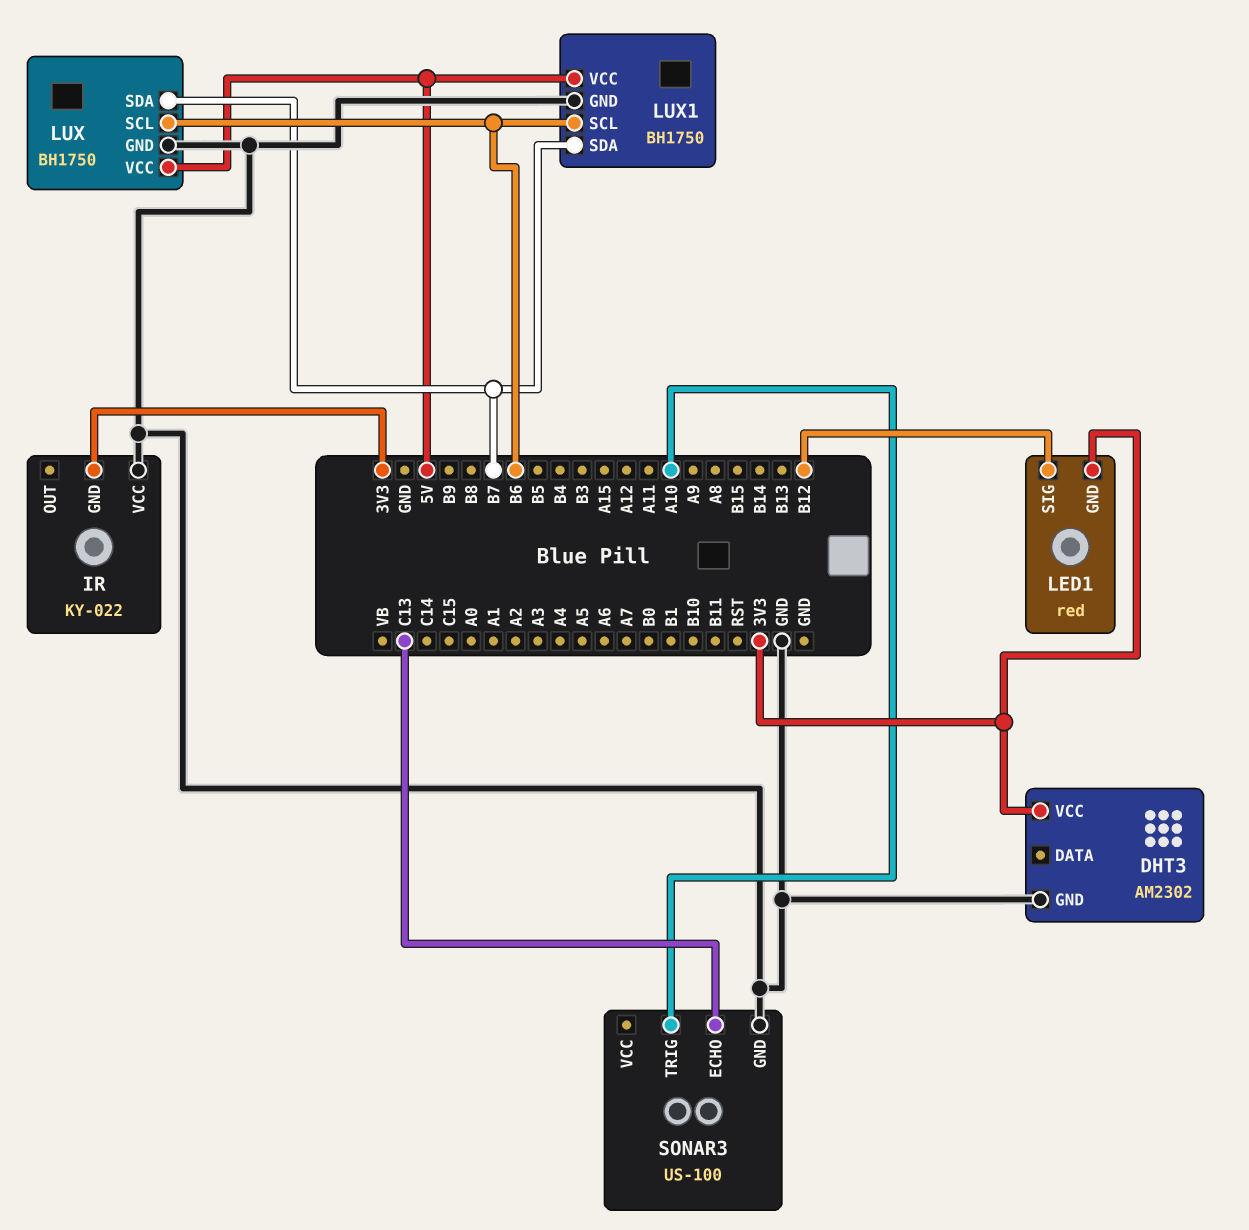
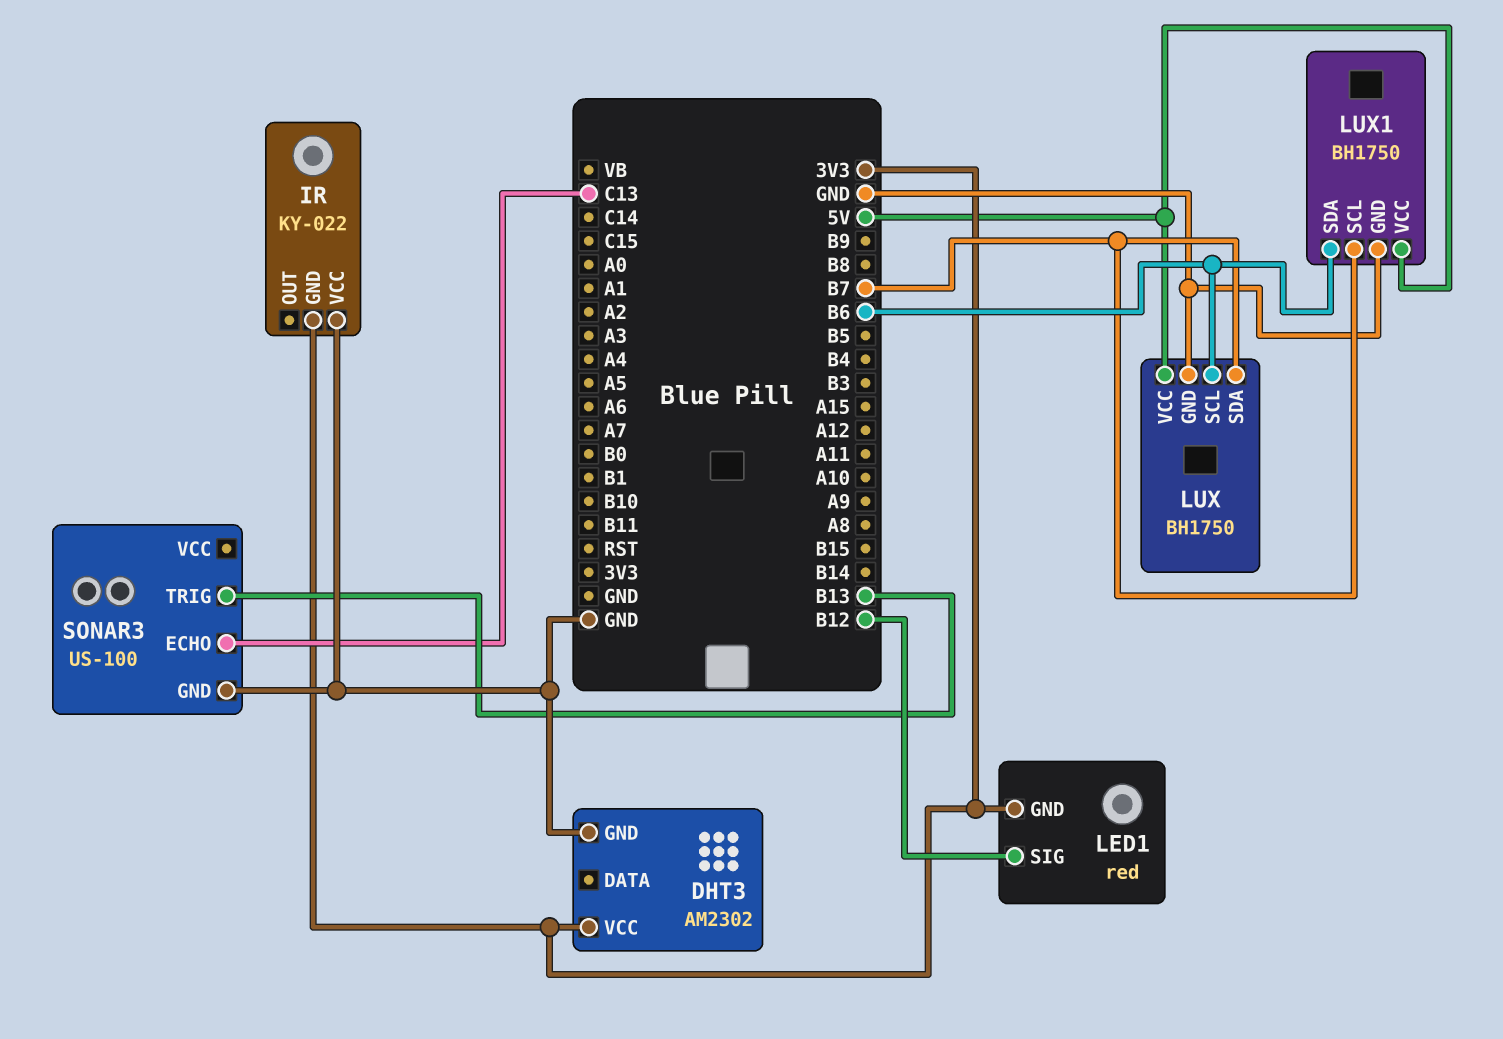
LUX1 pin SCL: B6 -> B7
LUX1 pin SDA: B7 -> B6
SONAR3 pin TRIG: A10 -> B13

